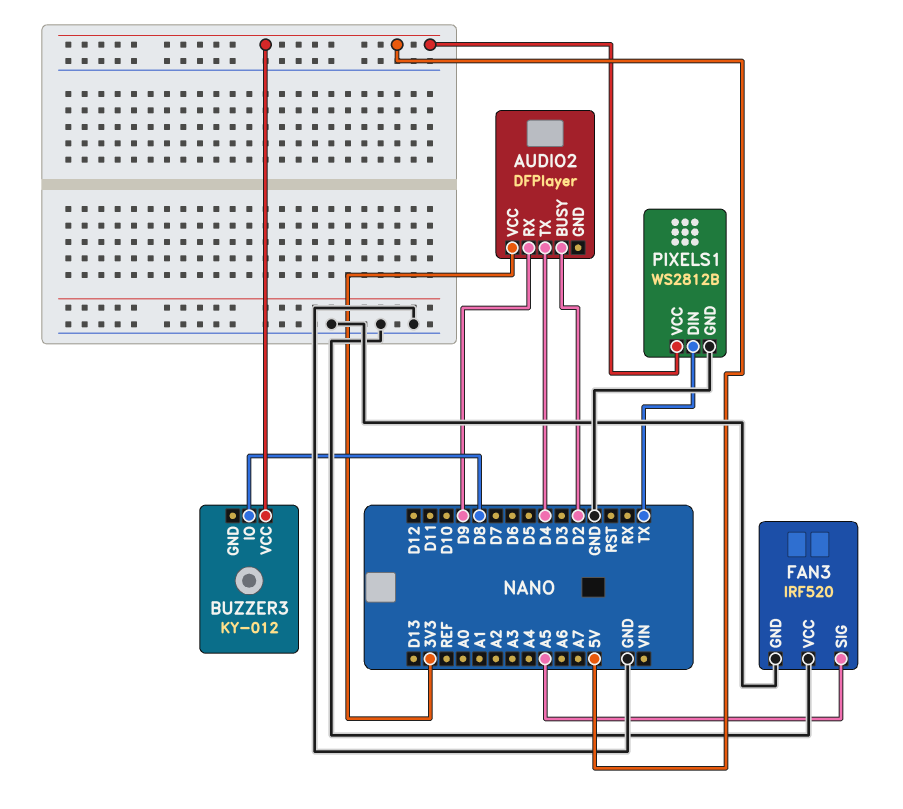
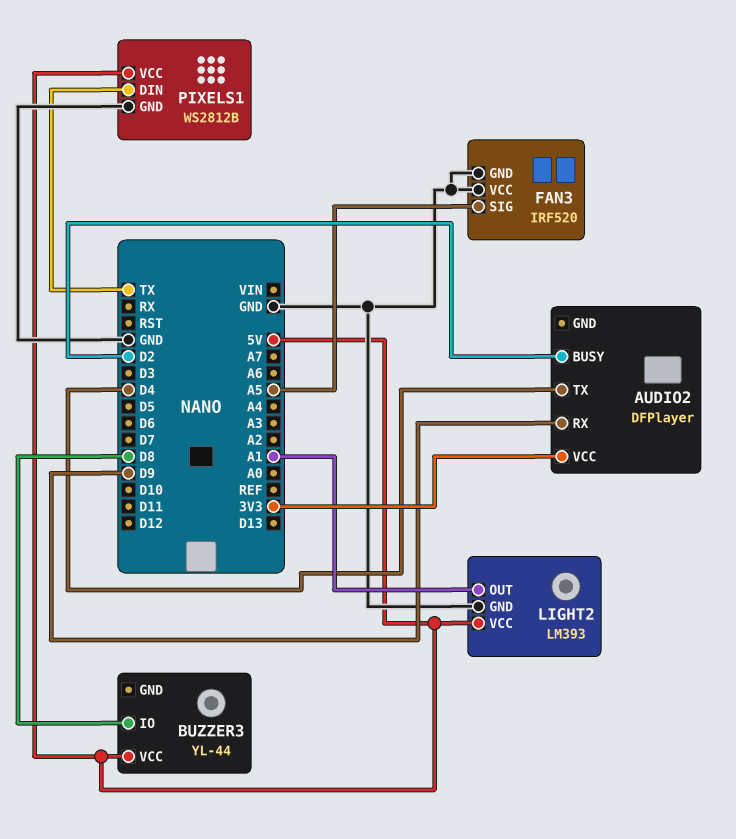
BUZZER3: KY-012 -> YL-44
LIGHT2: none -> LM393
LIGHT2 pin GND: none -> GND
LIGHT2 pin OUT: none -> A1
LIGHT2 pin VCC: none -> 5V

